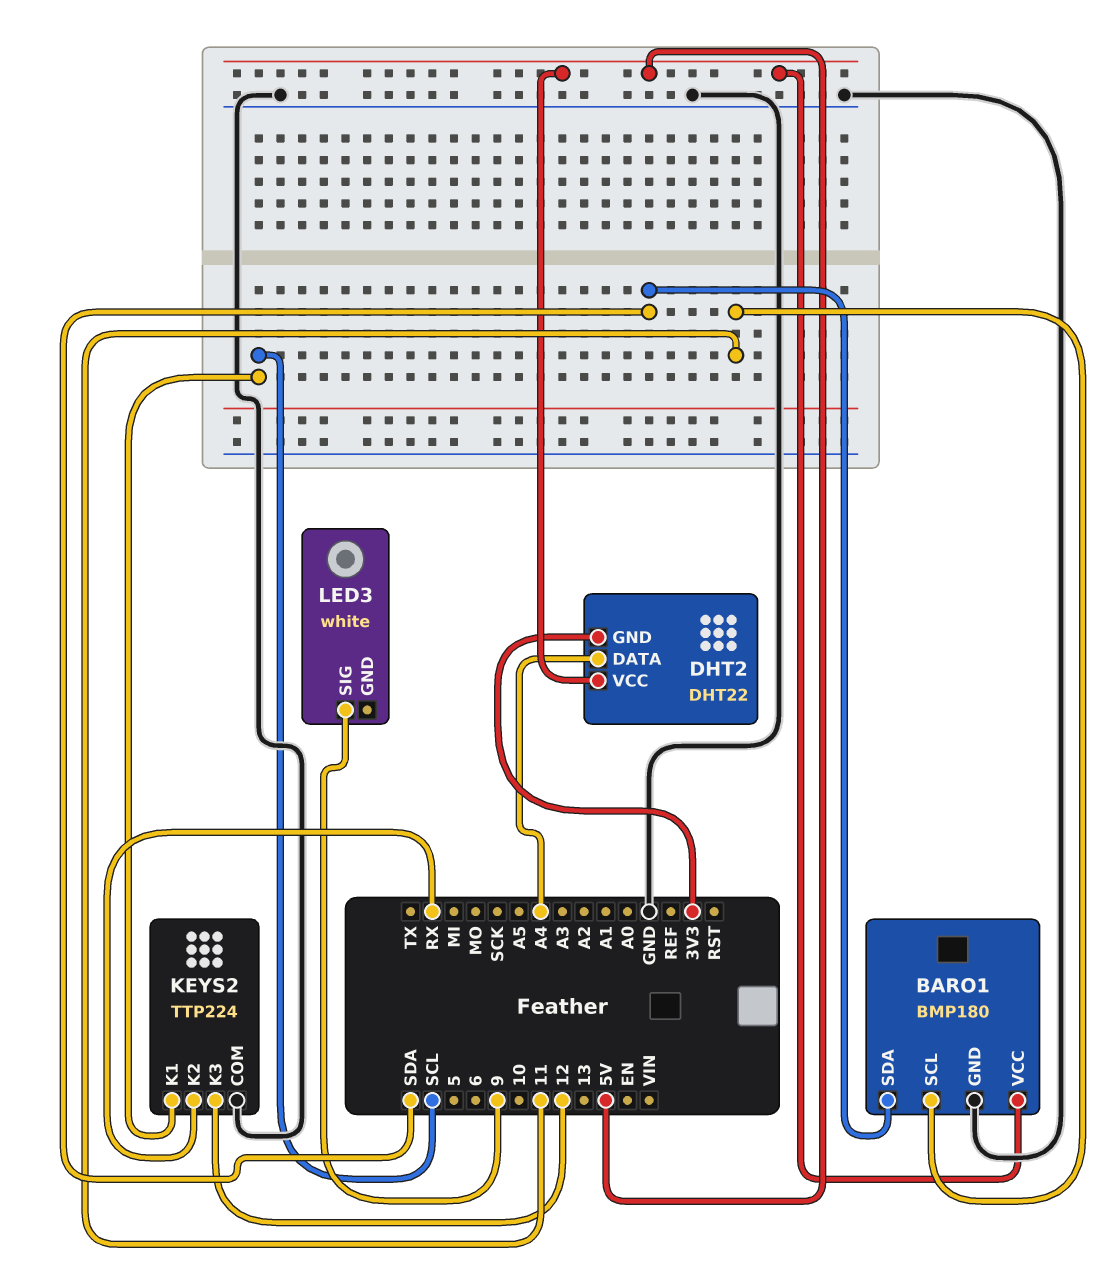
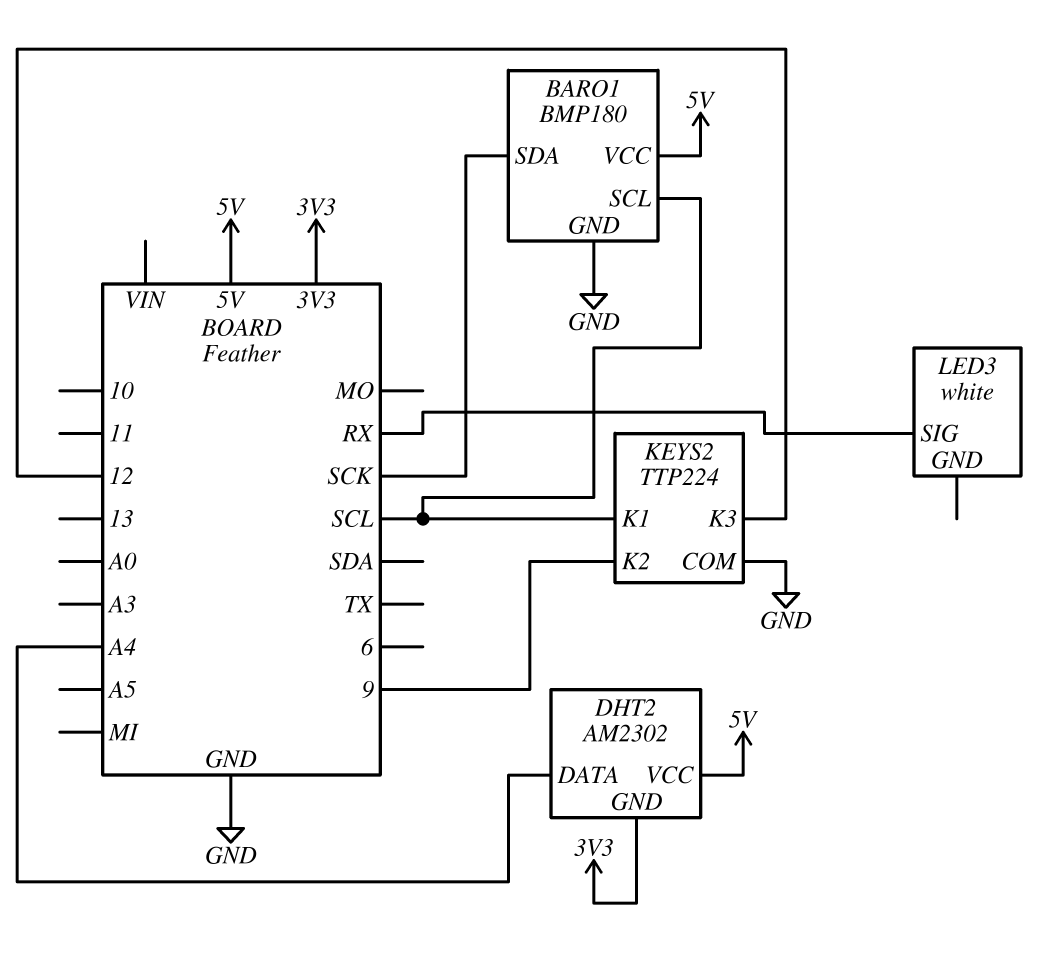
BARO1 pin SCL: 11 -> SCL
BARO1 pin SDA: SDA -> SCK
DHT2: DHT22 -> AM2302
KEYS2 pin K2: RX -> 9
LED3 pin SIG: 9 -> RX

